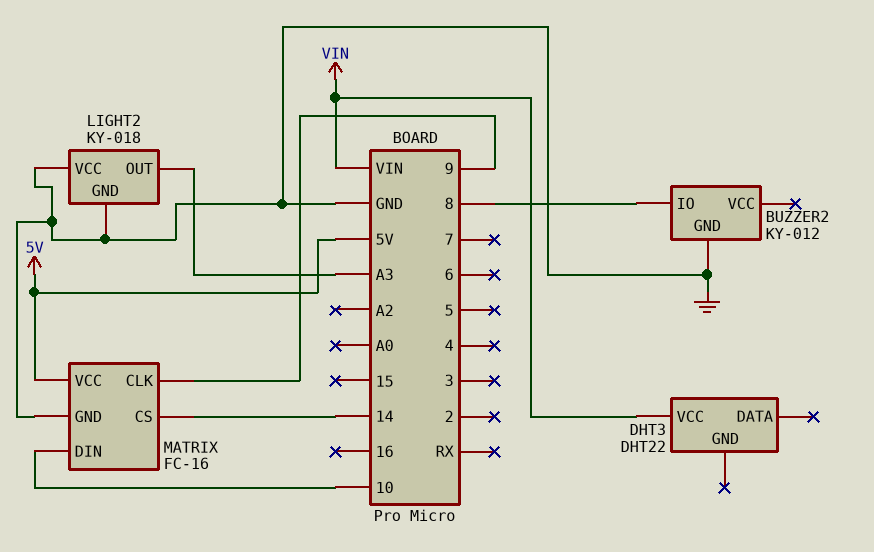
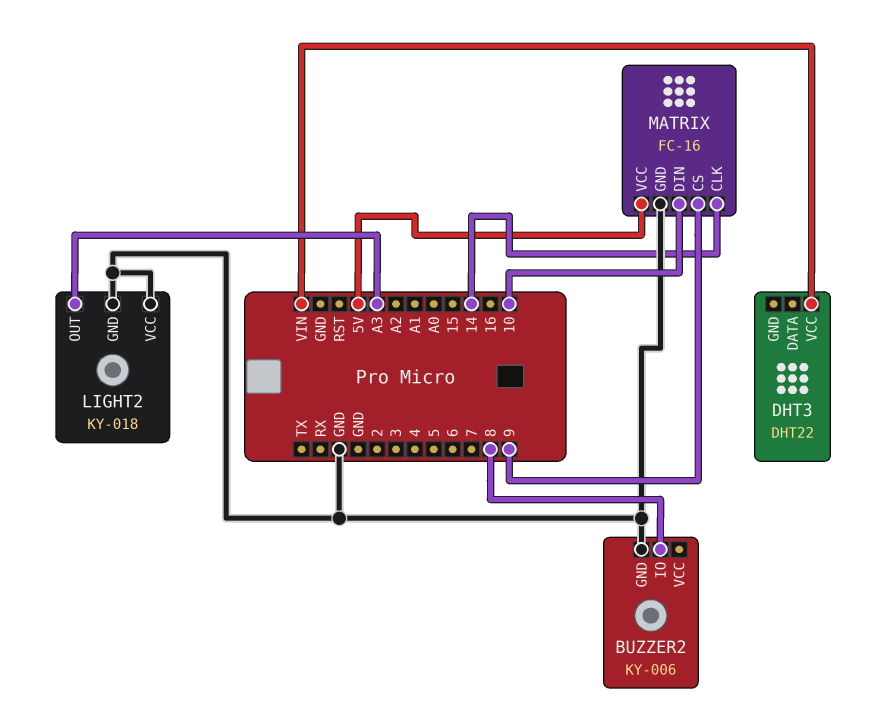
BUZZER2: KY-012 -> KY-006
MATRIX pin CLK: 9 -> 14
MATRIX pin CS: 14 -> 9

